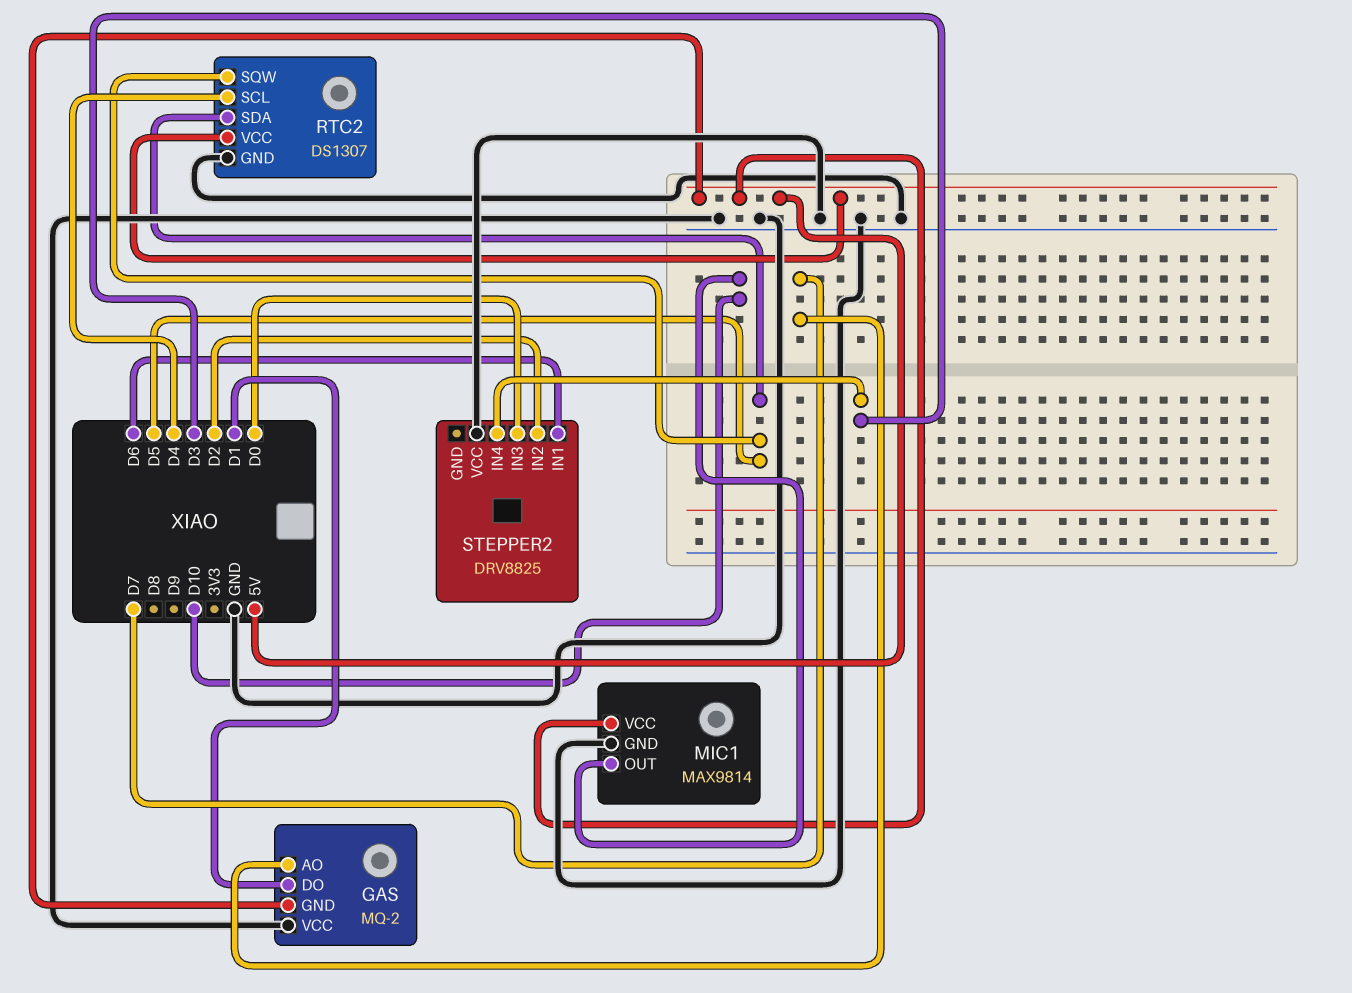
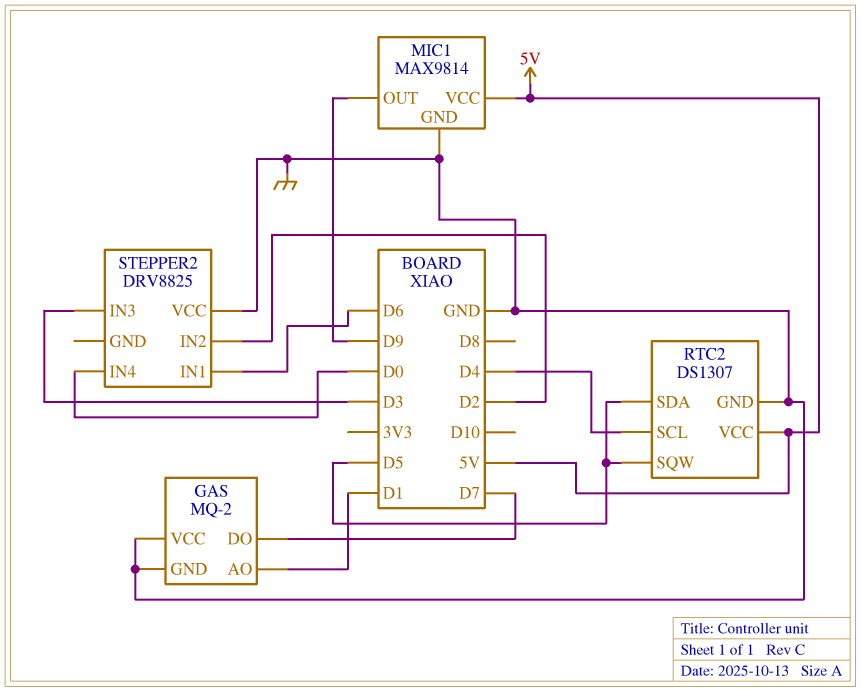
GAS pin AO: D7 -> D1
GAS pin DO: D1 -> D7
GAS pin GND: 5V -> GND
MIC1 pin OUT: D10 -> D9
STEPPER2 pin IN3: D0 -> D3
STEPPER2 pin IN4: D3 -> D0

